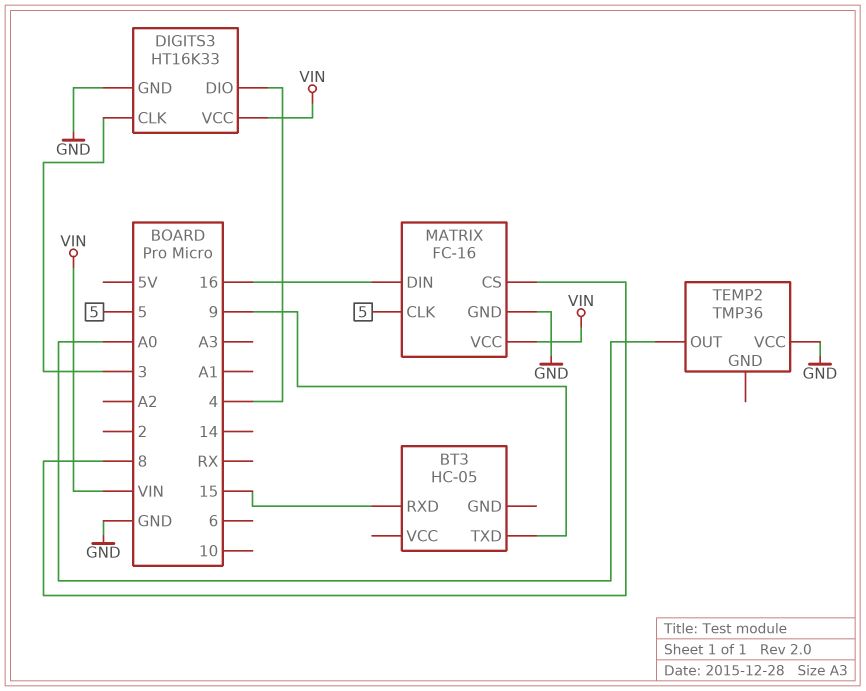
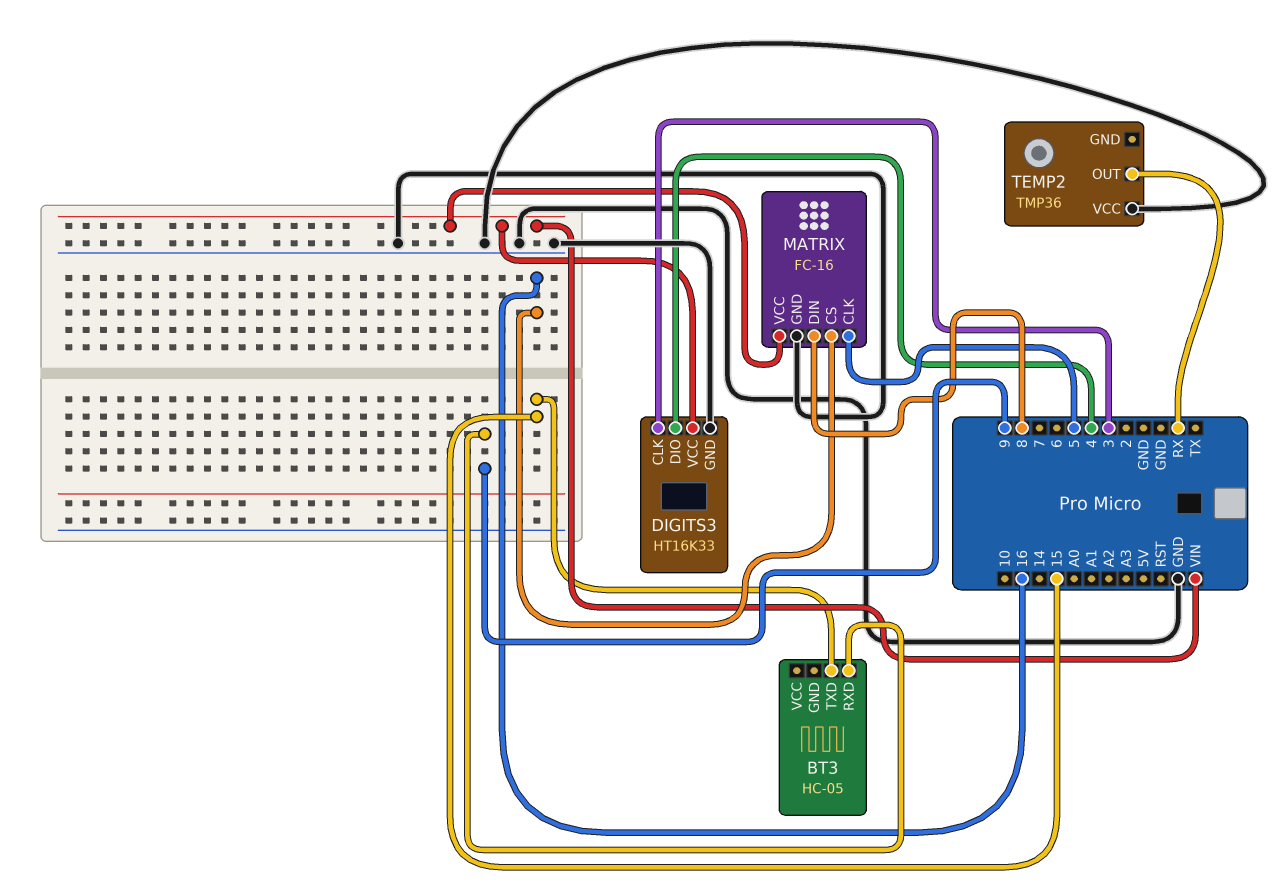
BT3 pin RXD: 15 -> 9
BT3 pin TXD: 9 -> 15
MATRIX pin CS: 8 -> 16
MATRIX pin DIN: 16 -> 8
TEMP2 pin OUT: A0 -> RX

